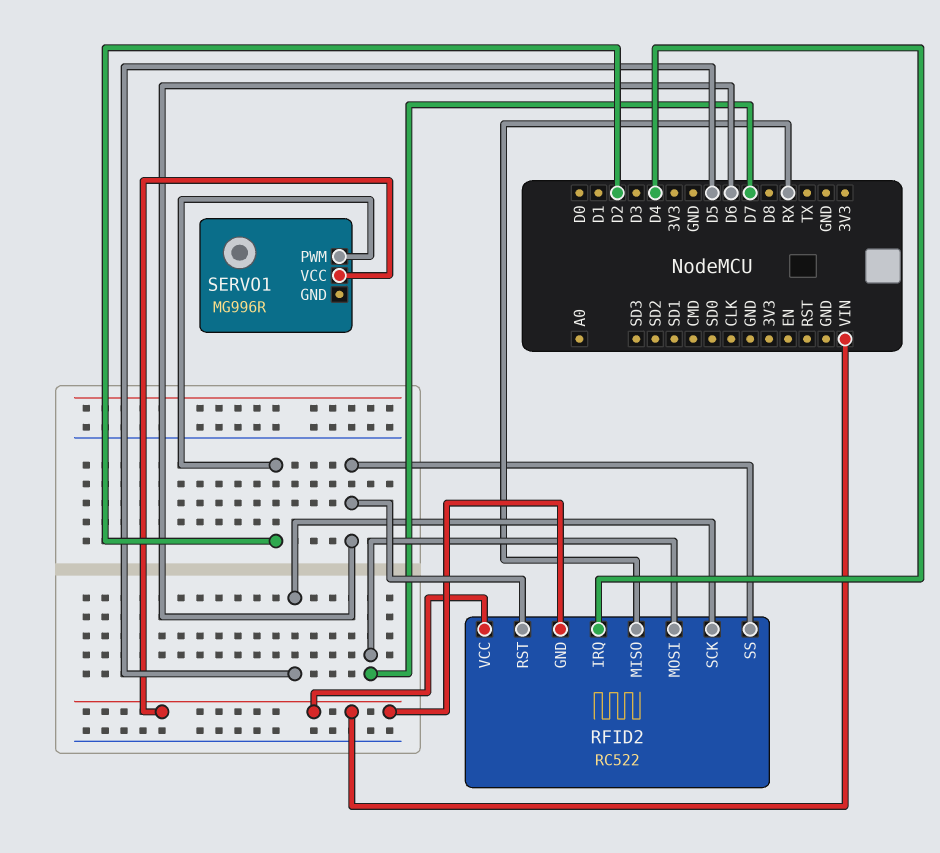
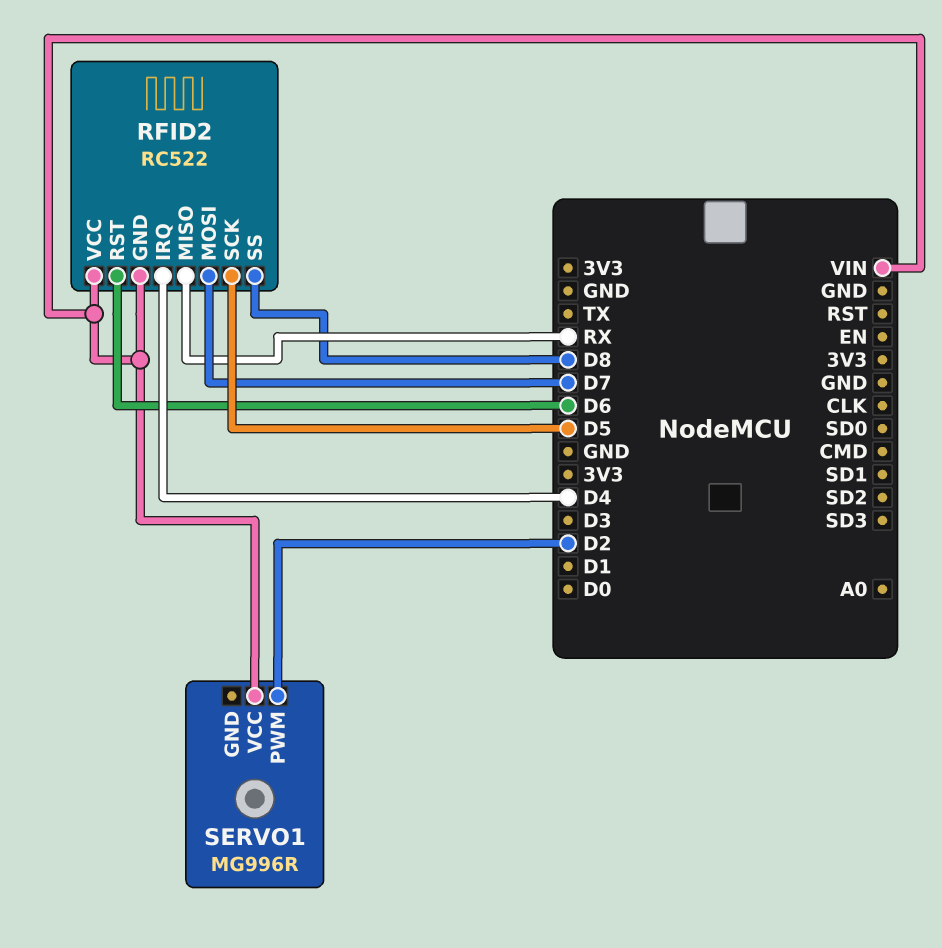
RFID2 pin SS: D6 -> D8

